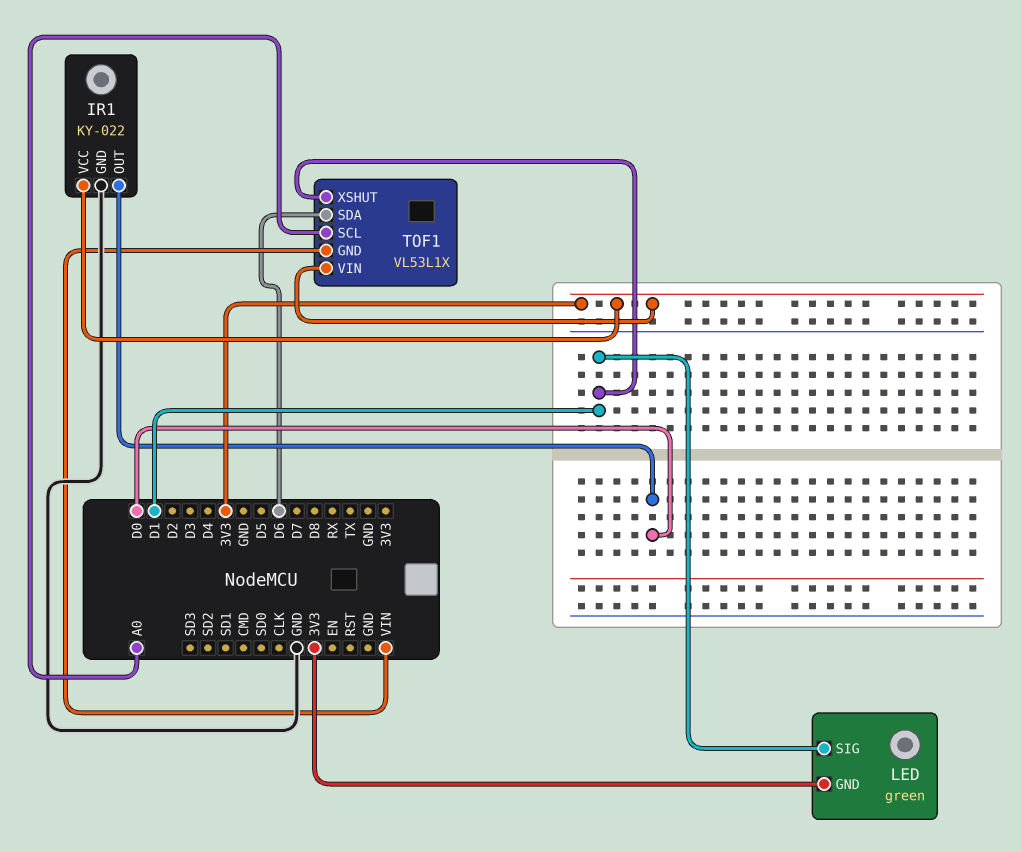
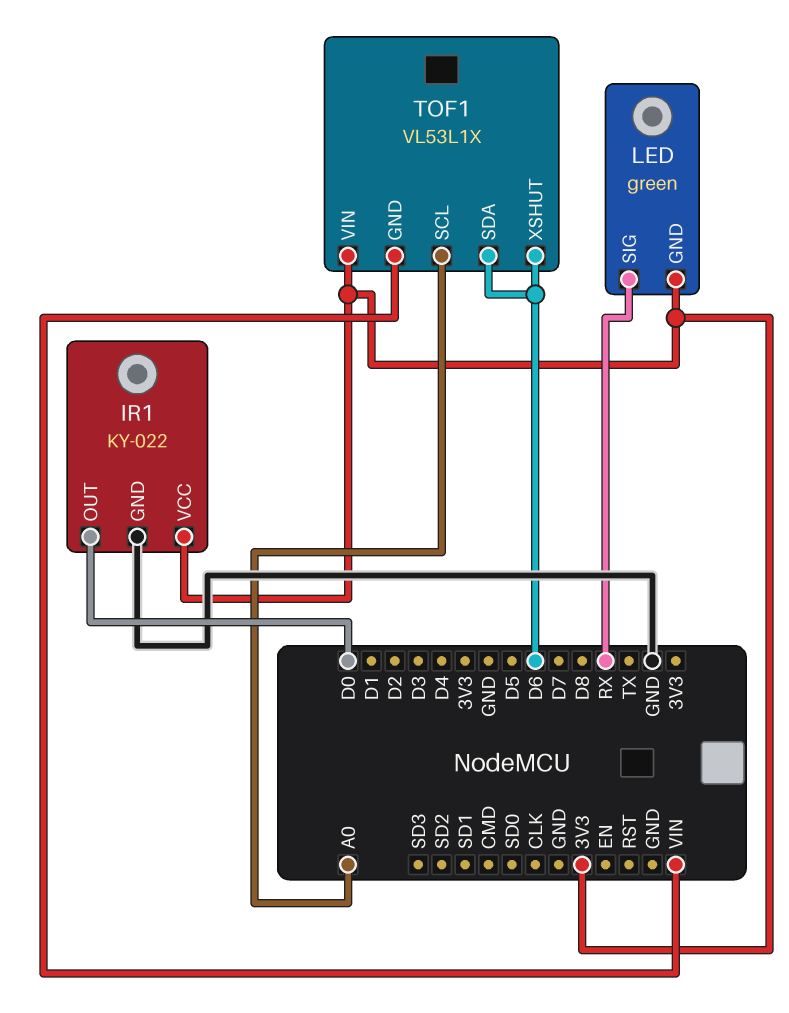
LED pin SIG: D1 -> RX
TOF1 pin XSHUT: D1 -> D6

